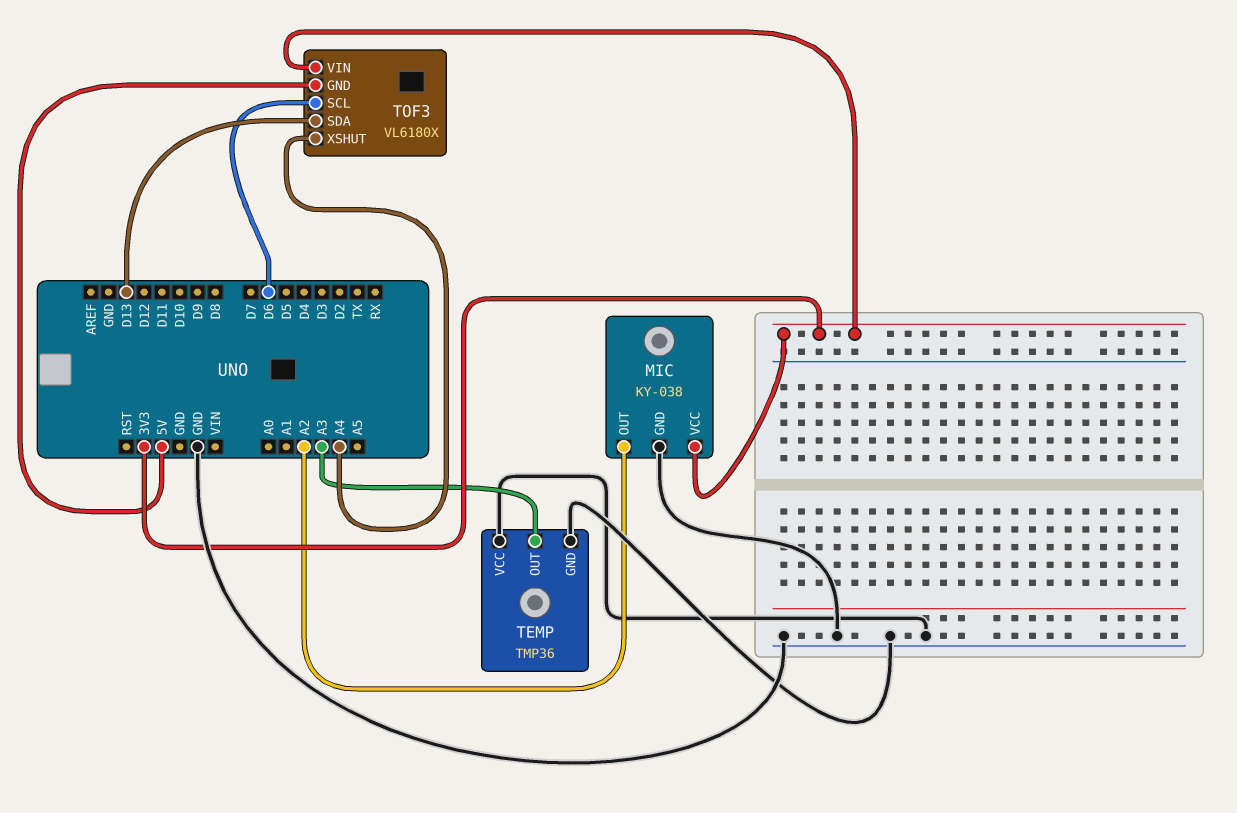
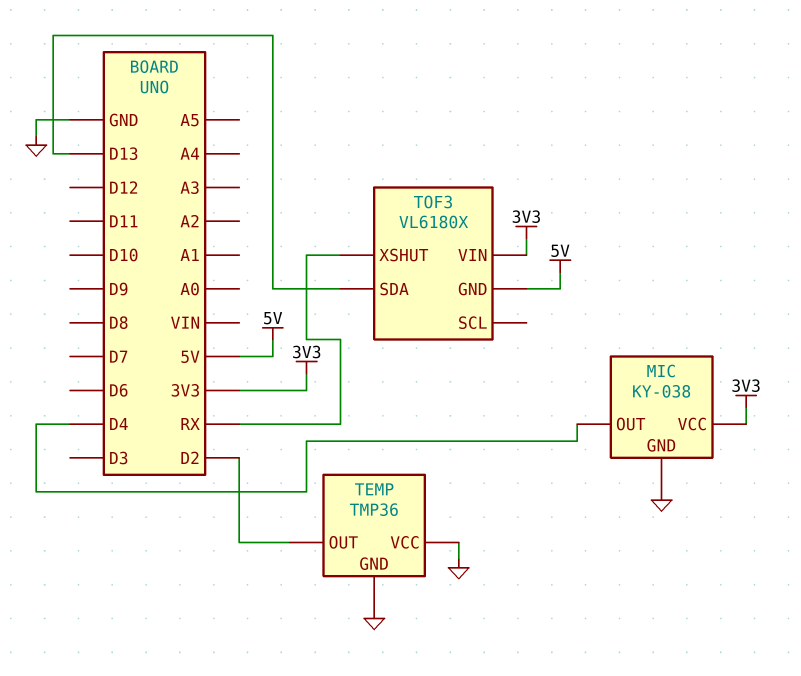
MIC pin OUT: A2 -> D4
TEMP pin OUT: A3 -> D2
TOF3 pin SCL: D6 -> none
TOF3 pin XSHUT: A4 -> RX

